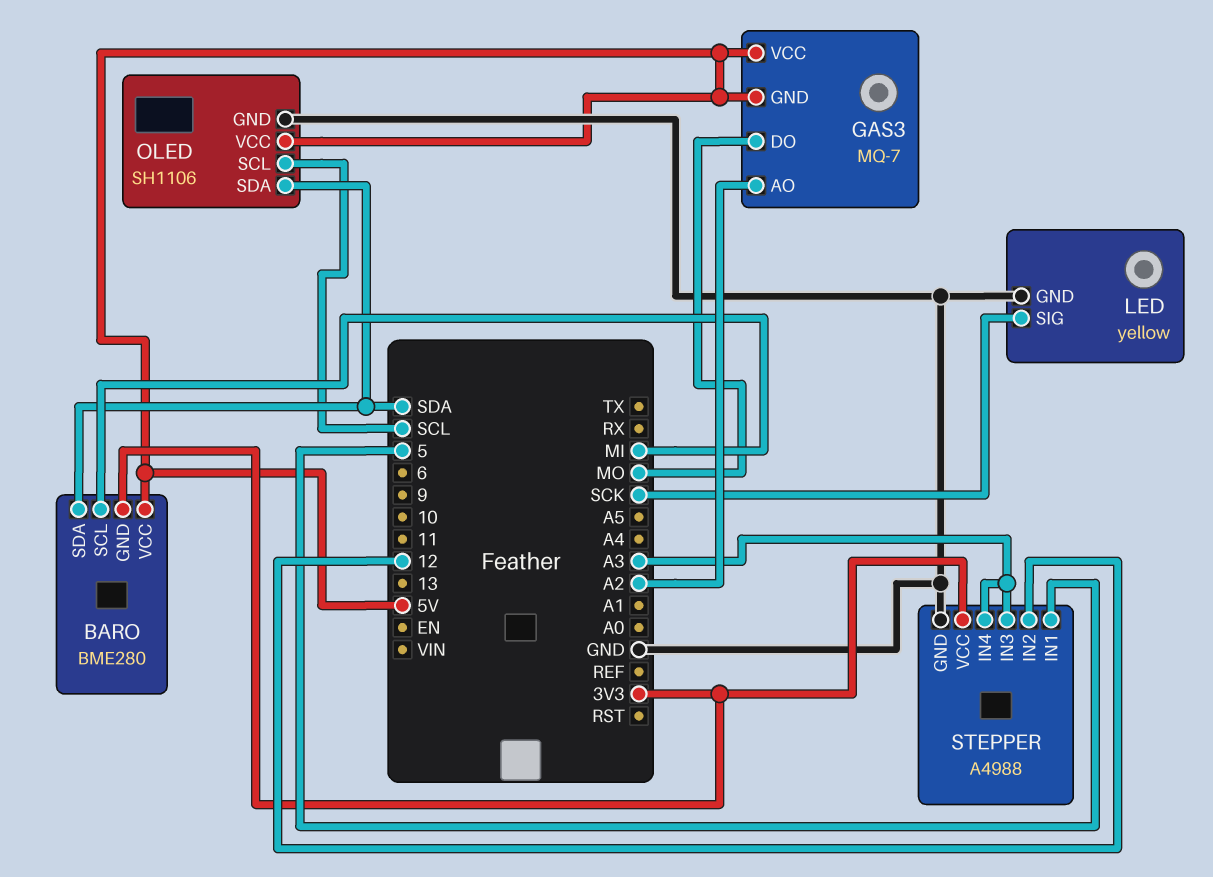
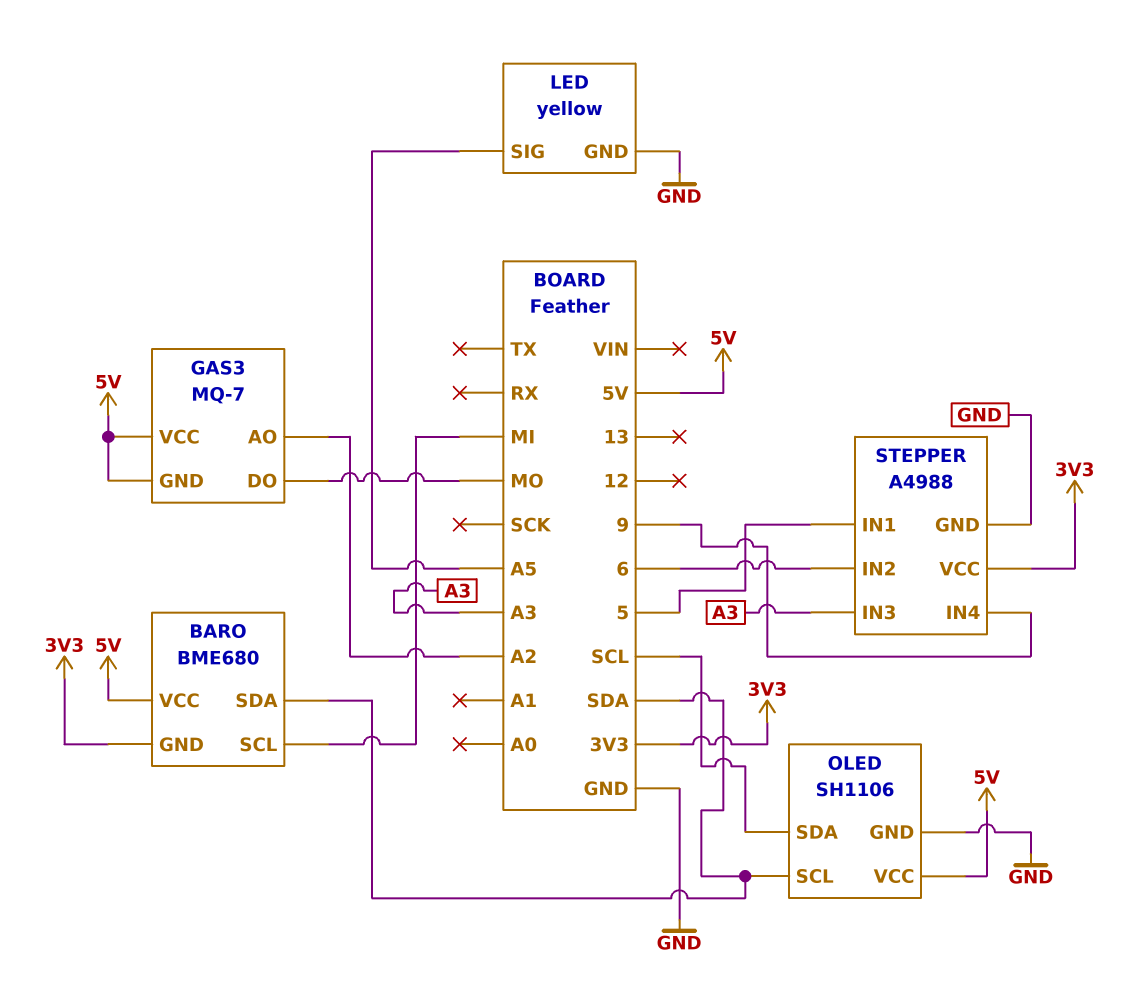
BARO: BME280 -> BME680
LED pin SIG: SCK -> A5
OLED pin SCL: SCL -> SDA
OLED pin SDA: SDA -> SCL
STEPPER pin IN2: 12 -> 6
STEPPER pin IN4: A3 -> 9

